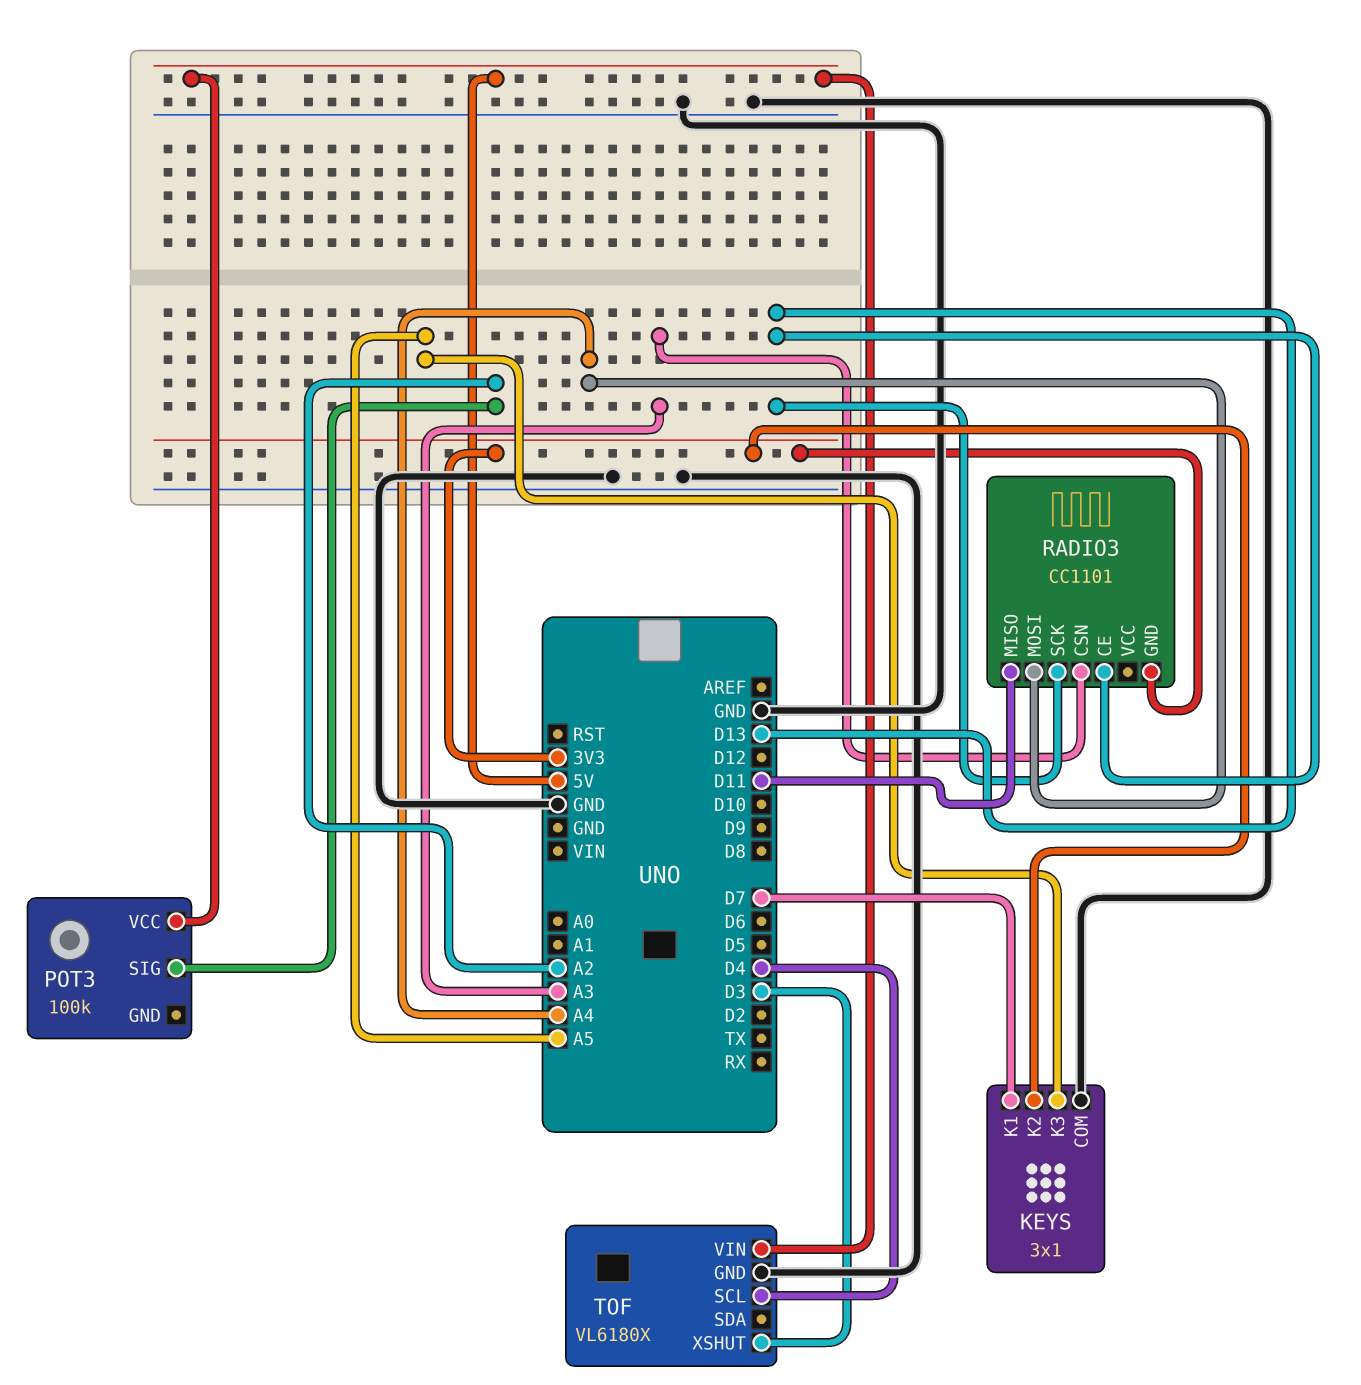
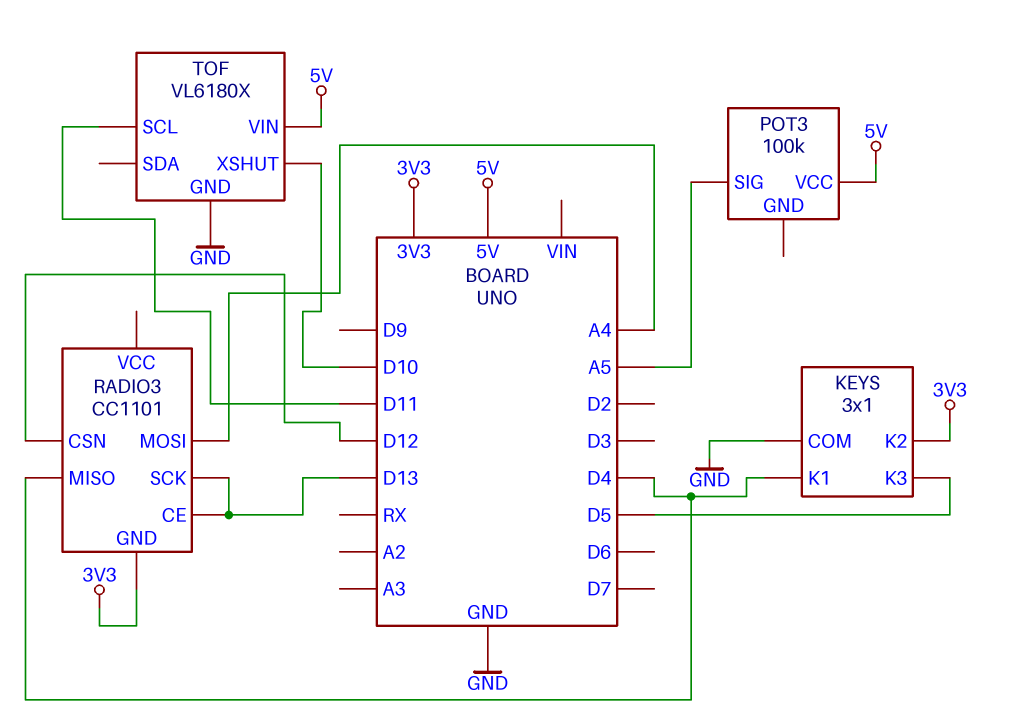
KEYS pin K1: D7 -> D4
KEYS pin K3: A5 -> D5
POT3 pin SIG: A2 -> A5
RADIO3 pin CSN: A3 -> D12
RADIO3 pin MISO: D11 -> D4
TOF pin SCL: D4 -> D11
TOF pin XSHUT: D3 -> D10

